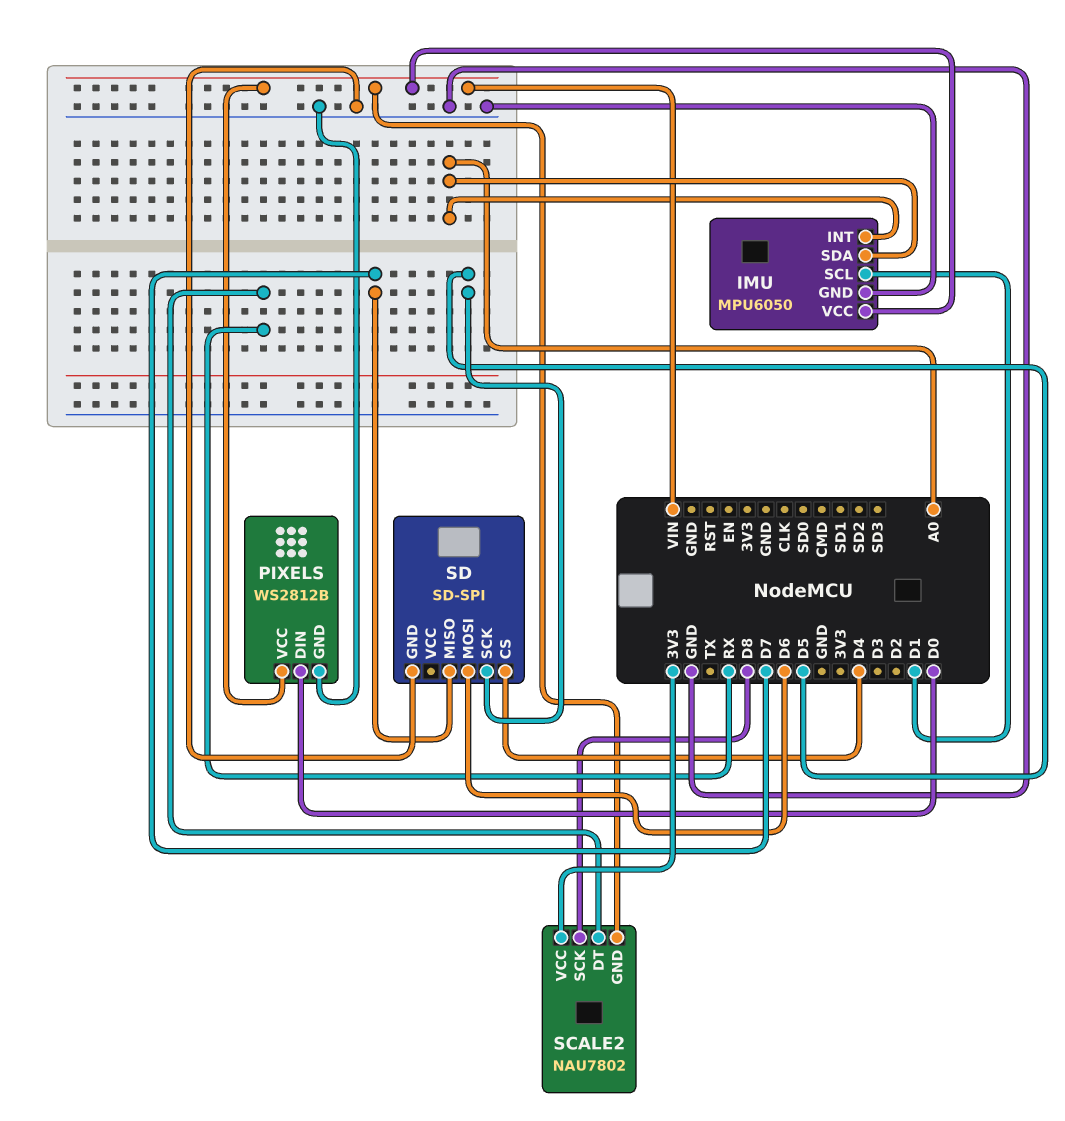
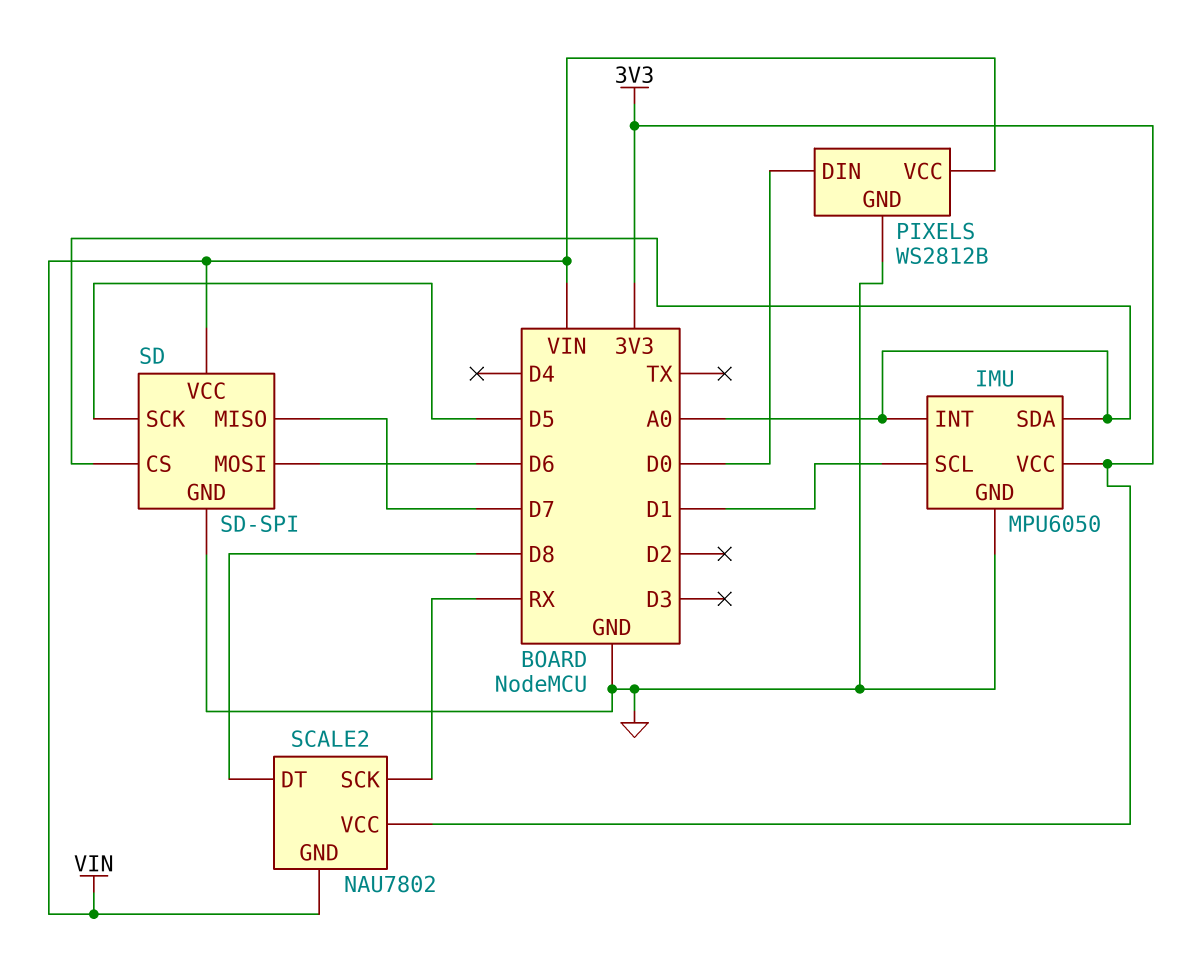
IMU pin VCC: VIN -> 3V3
SCALE2 pin DT: RX -> D8
SCALE2 pin SCK: D8 -> RX
SD pin CS: D4 -> A0
SD pin VCC: none -> VIN

